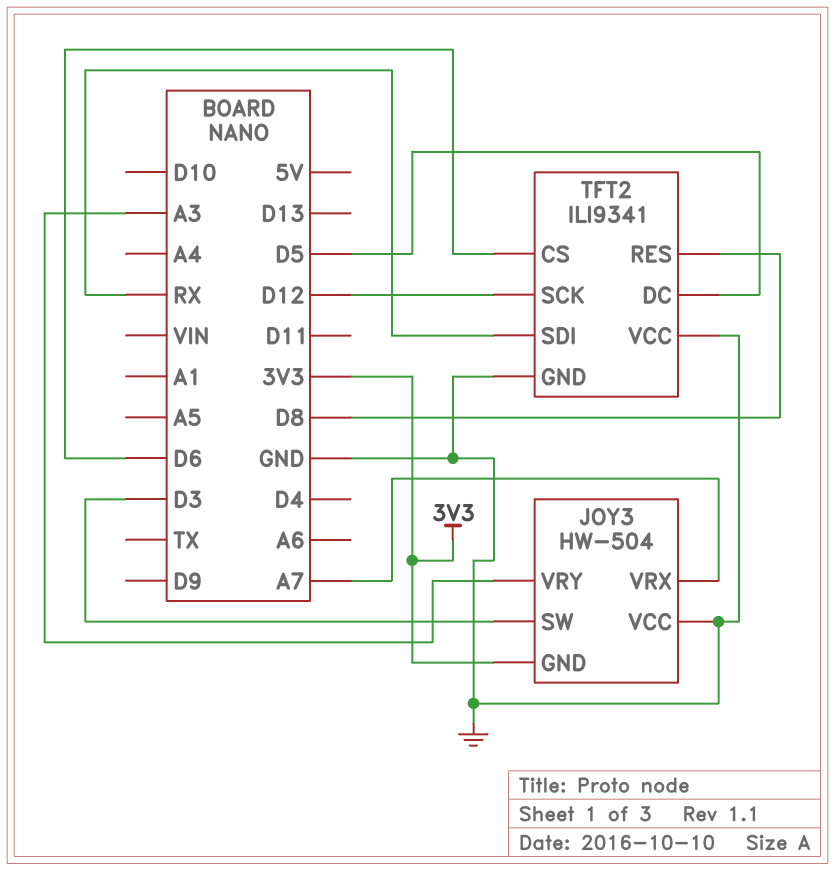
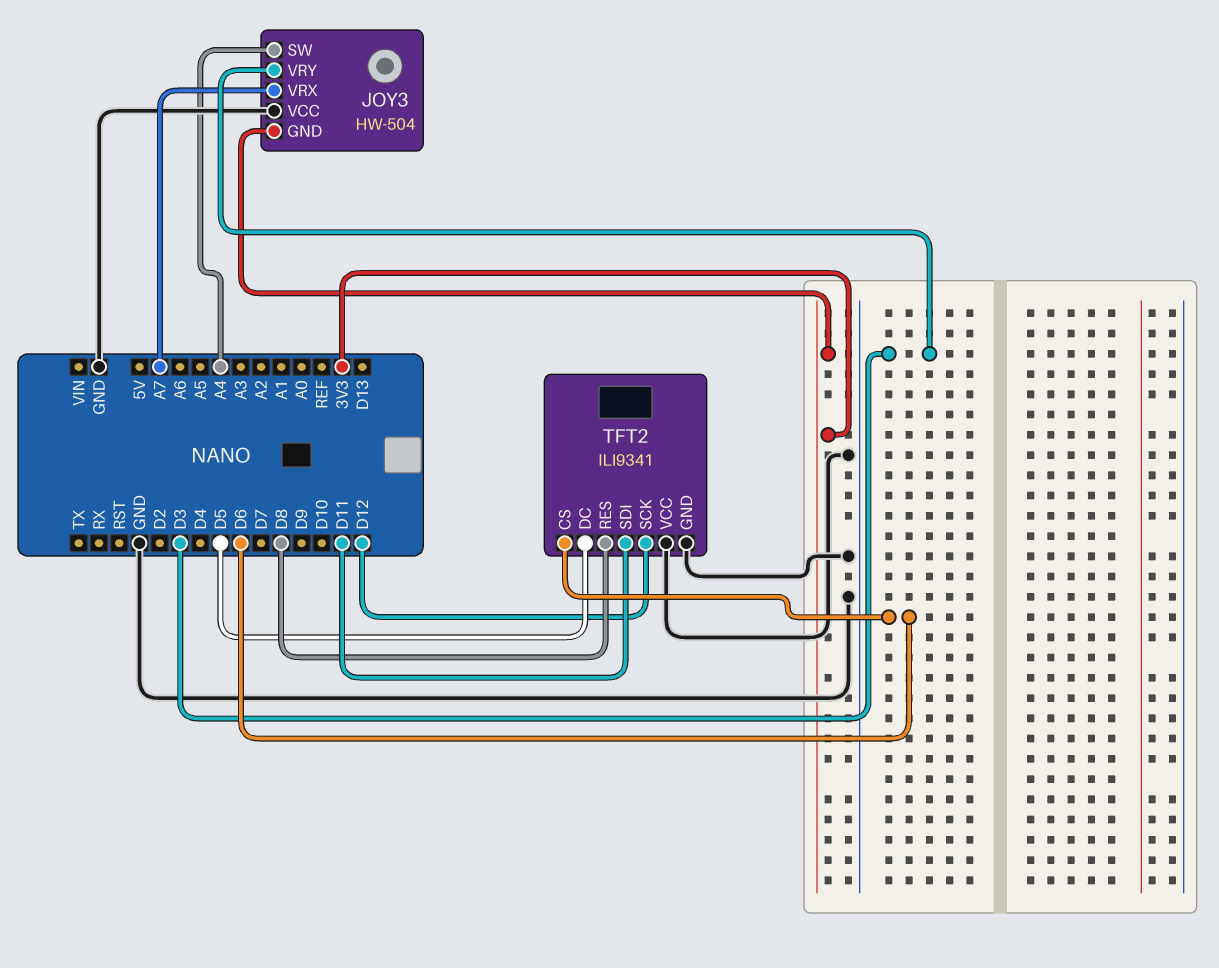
JOY3 pin SW: D3 -> A4
JOY3 pin VRY: A3 -> D3
TFT2 pin SDI: RX -> D11

